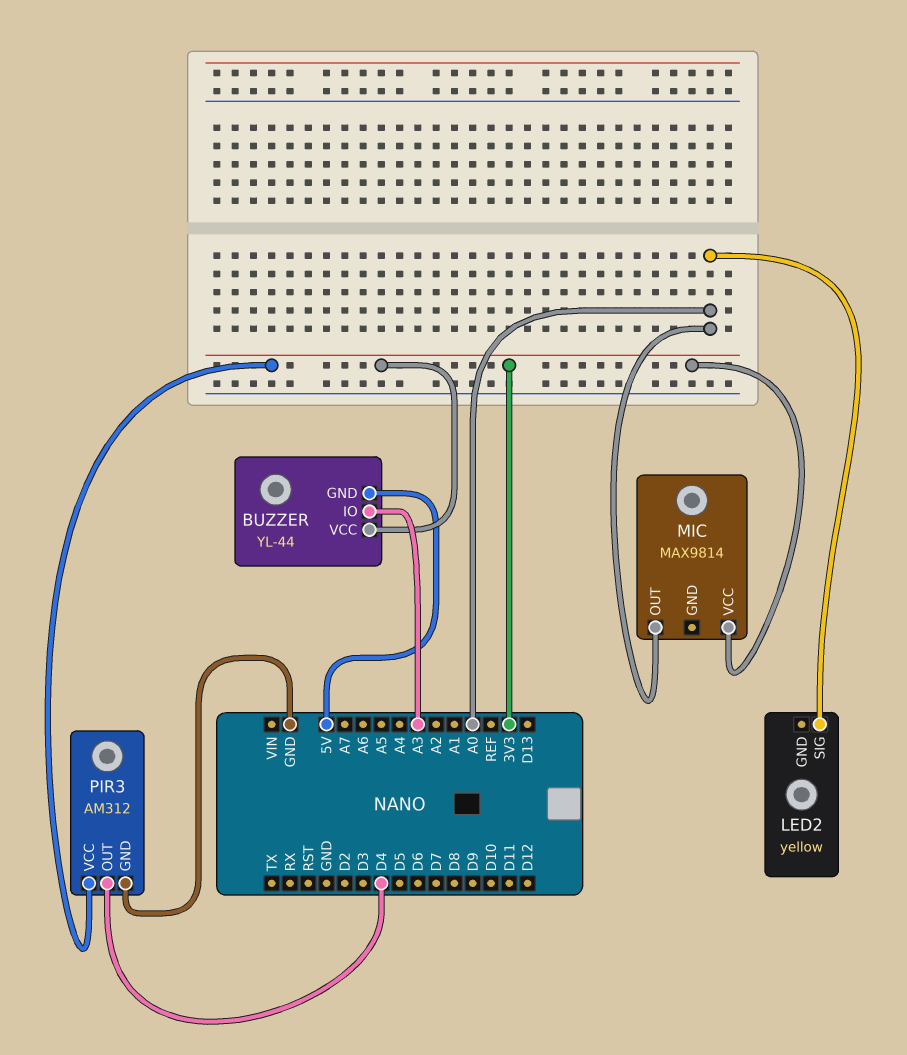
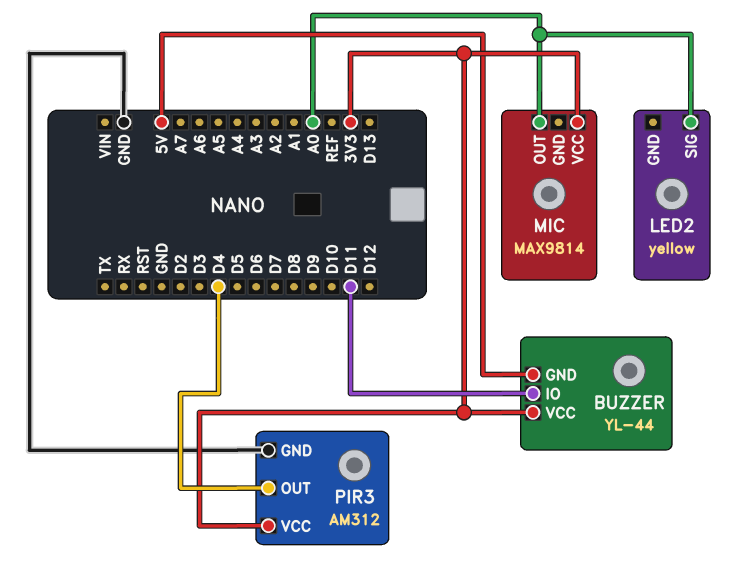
BUZZER pin IO: A3 -> D11

